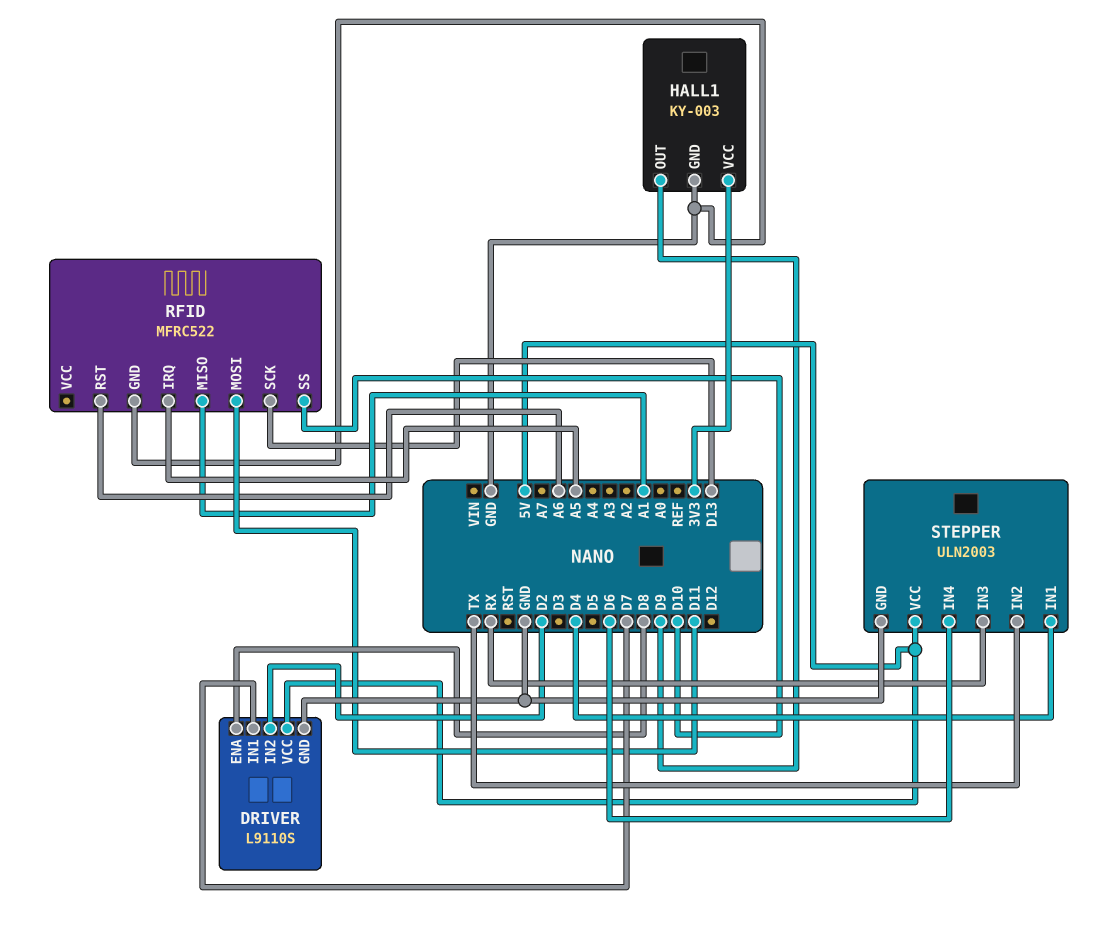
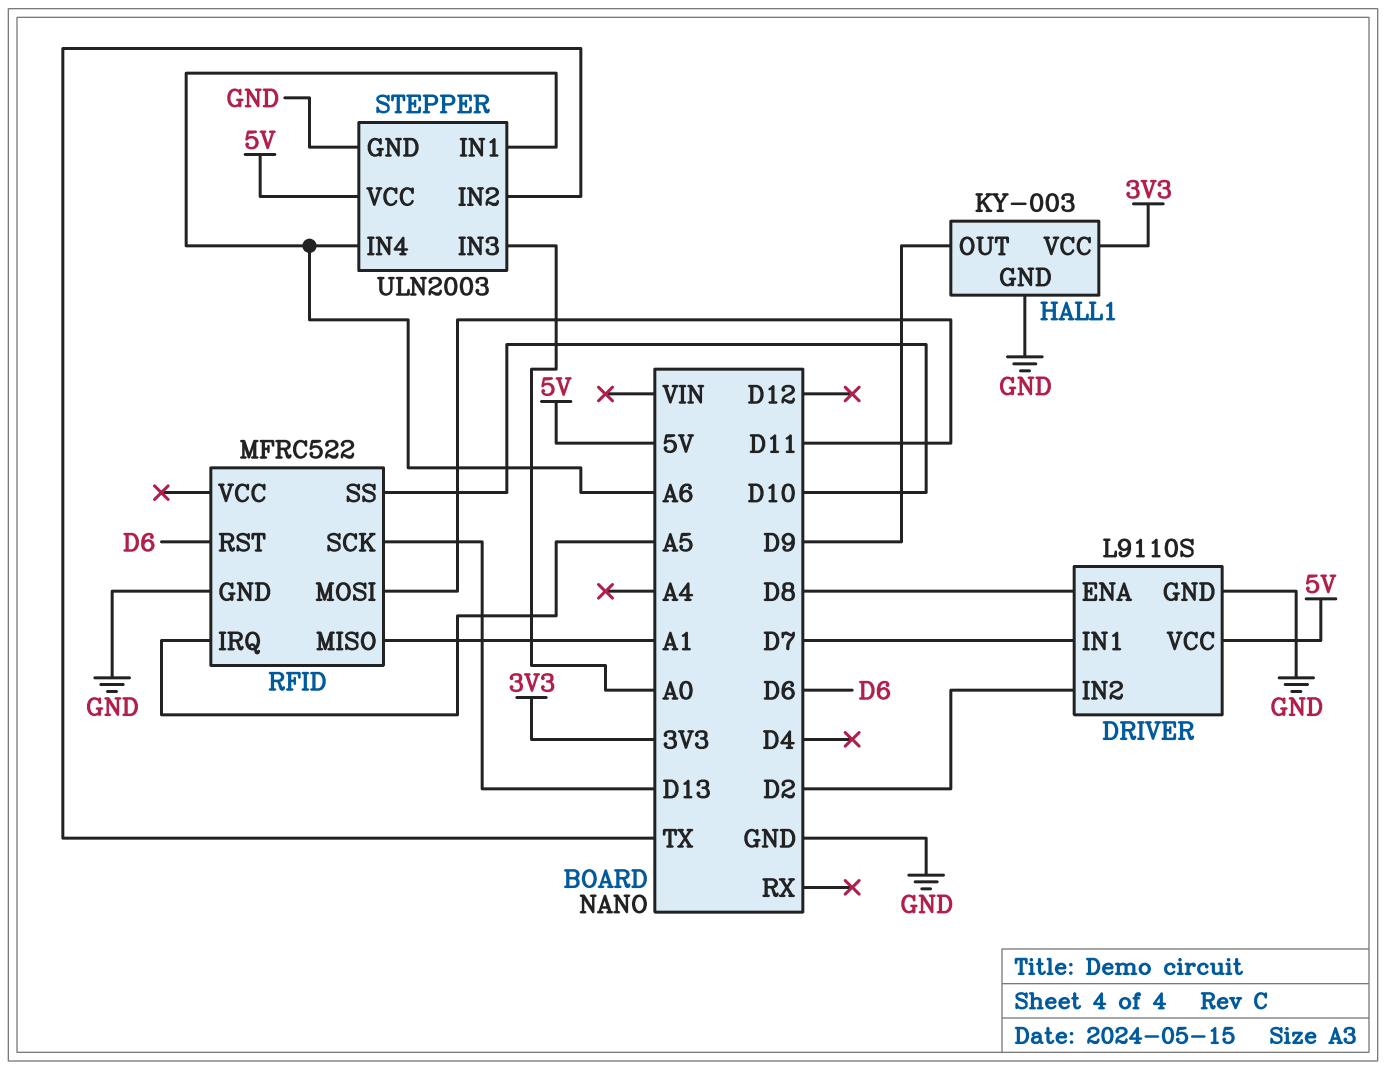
RFID pin RST: A6 -> D6
STEPPER pin IN1: D4 -> A6
STEPPER pin IN3: RX -> A0
STEPPER pin IN4: D6 -> A6

